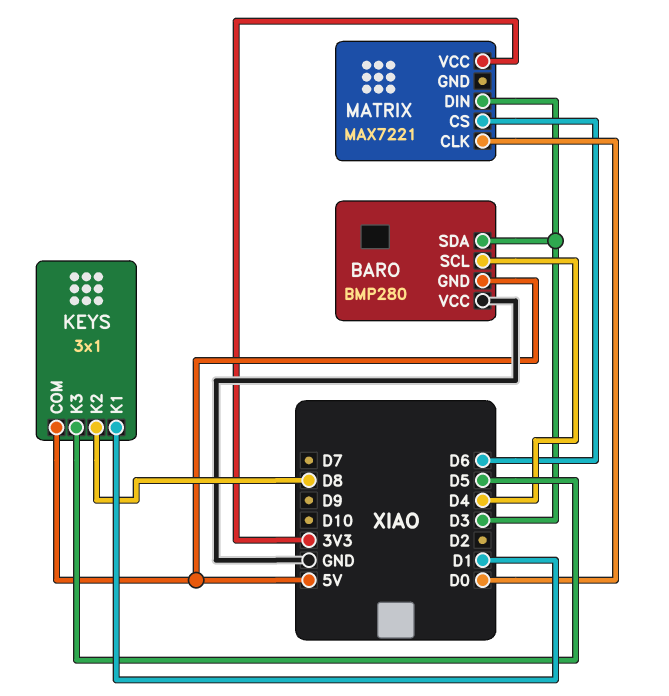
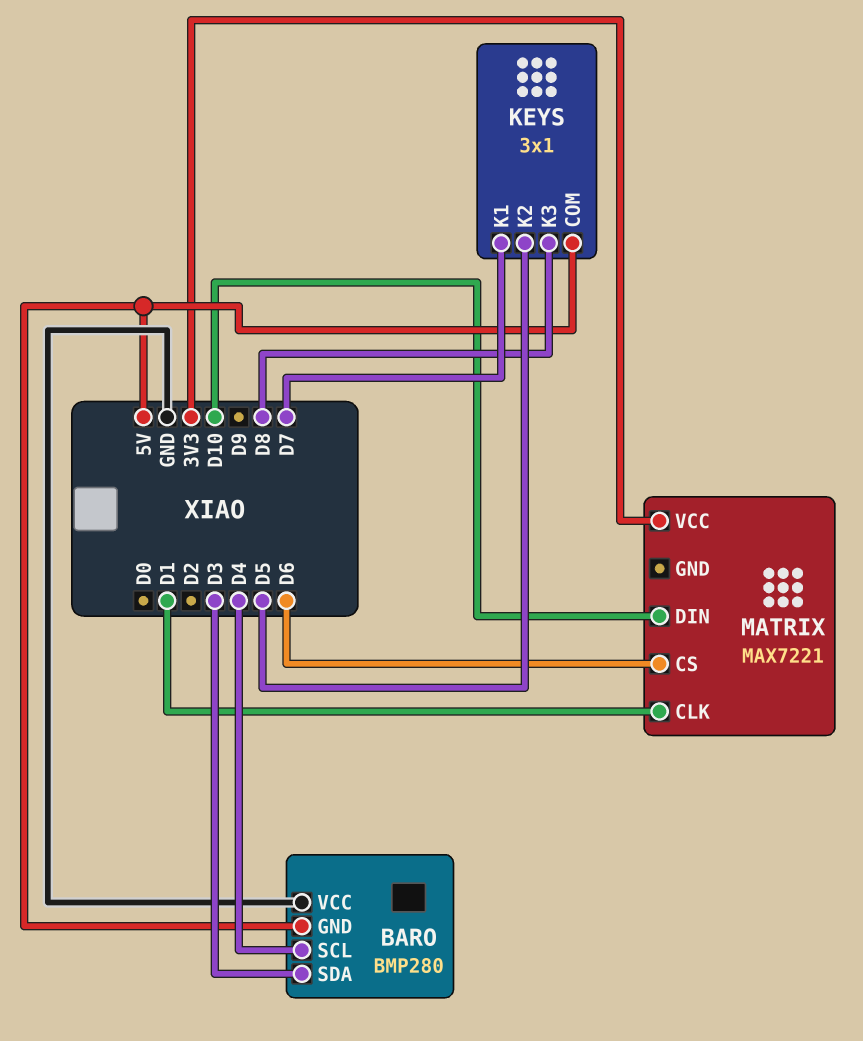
KEYS pin K1: D1 -> D7
KEYS pin K2: D8 -> D5
KEYS pin K3: D5 -> D8
MATRIX pin CLK: D0 -> D1
MATRIX pin DIN: D3 -> D10

